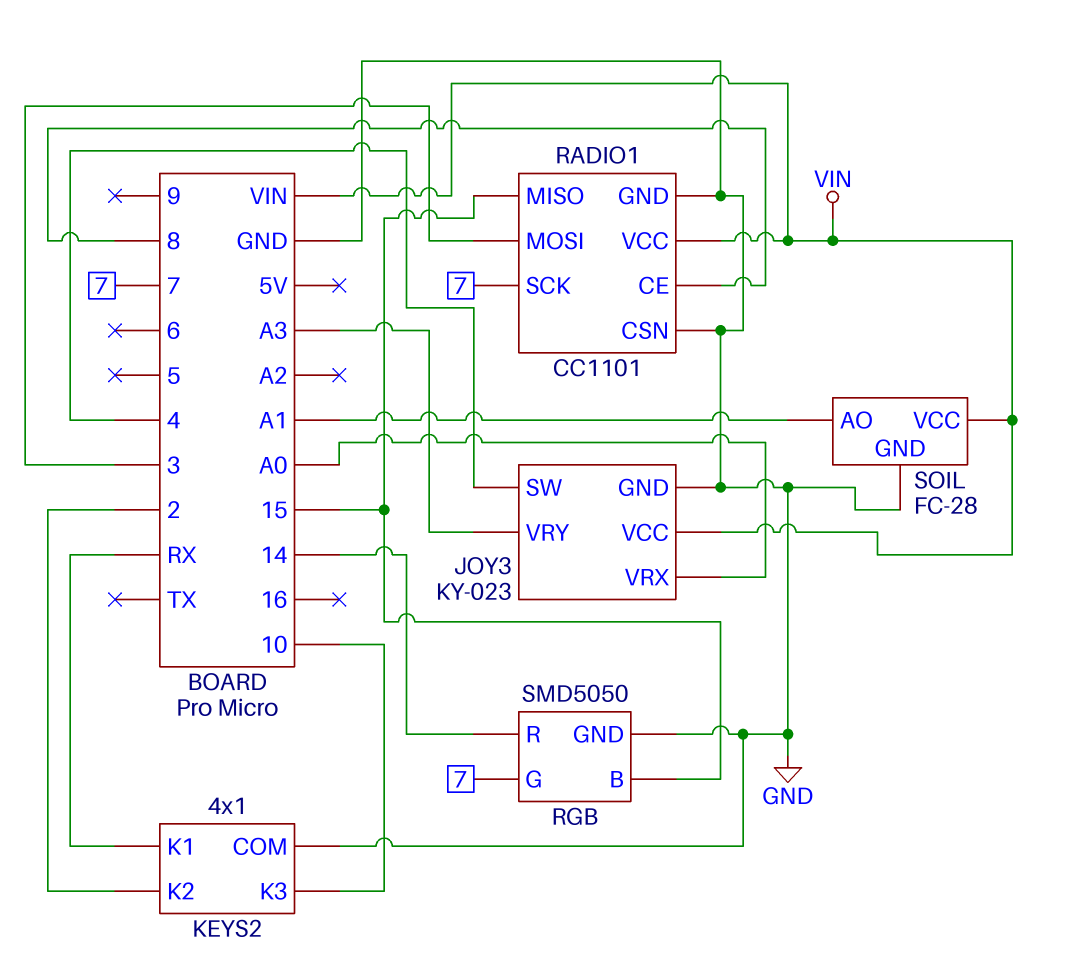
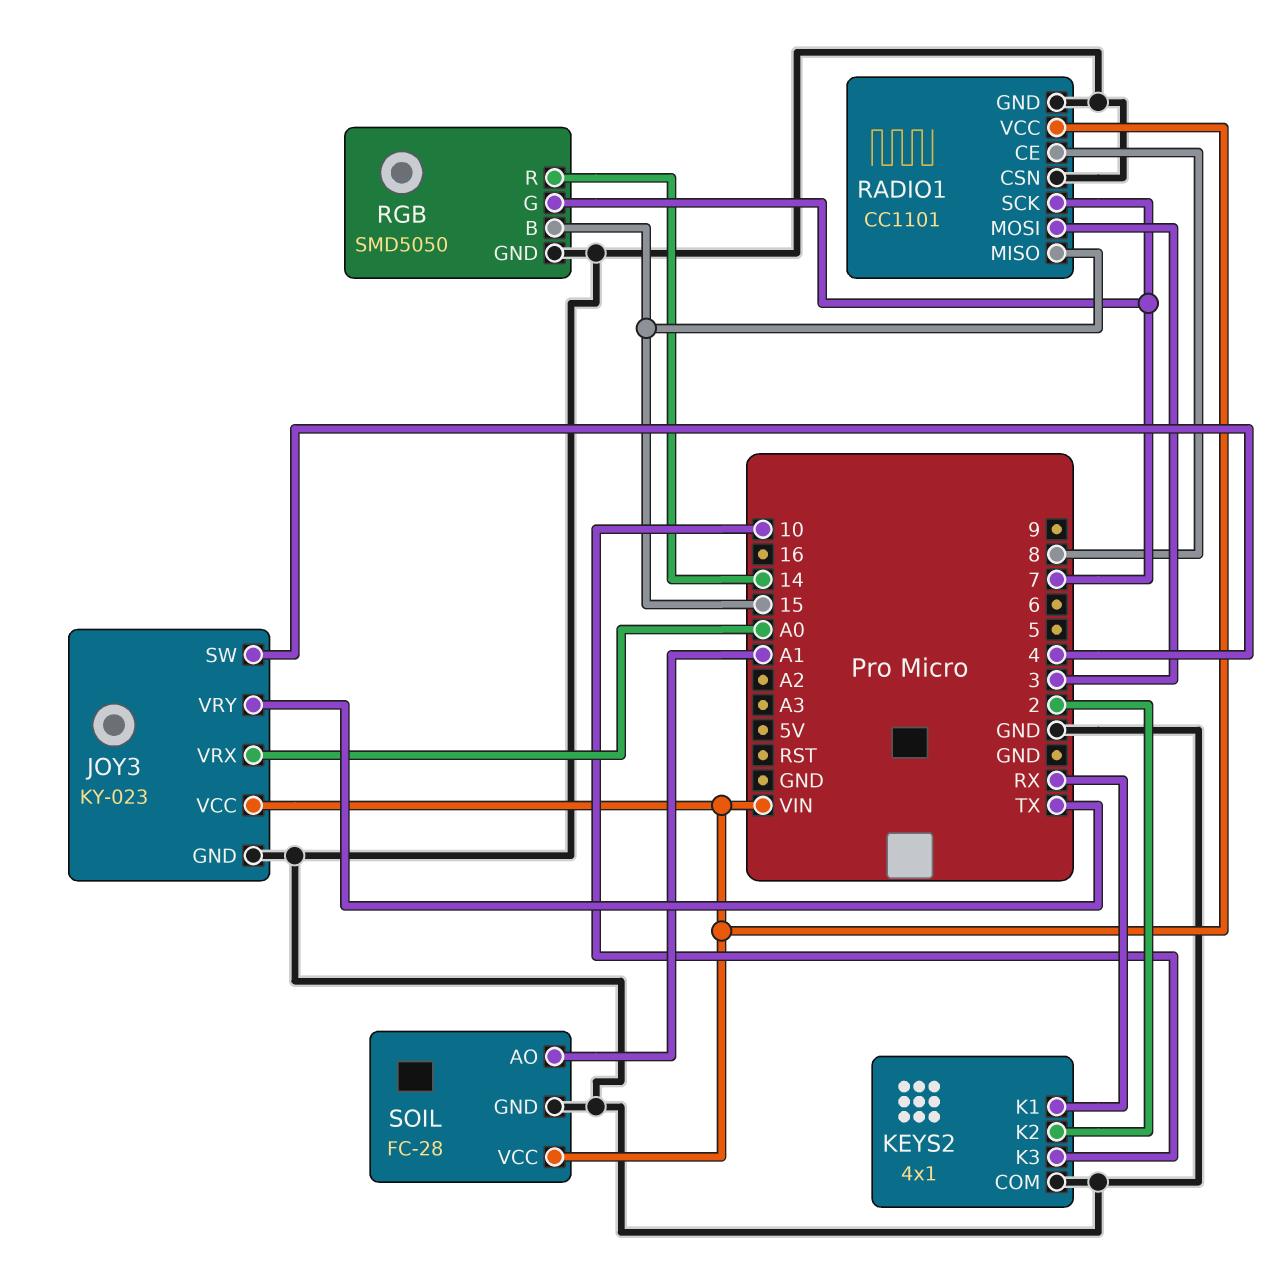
JOY3 pin VRY: A3 -> TX

